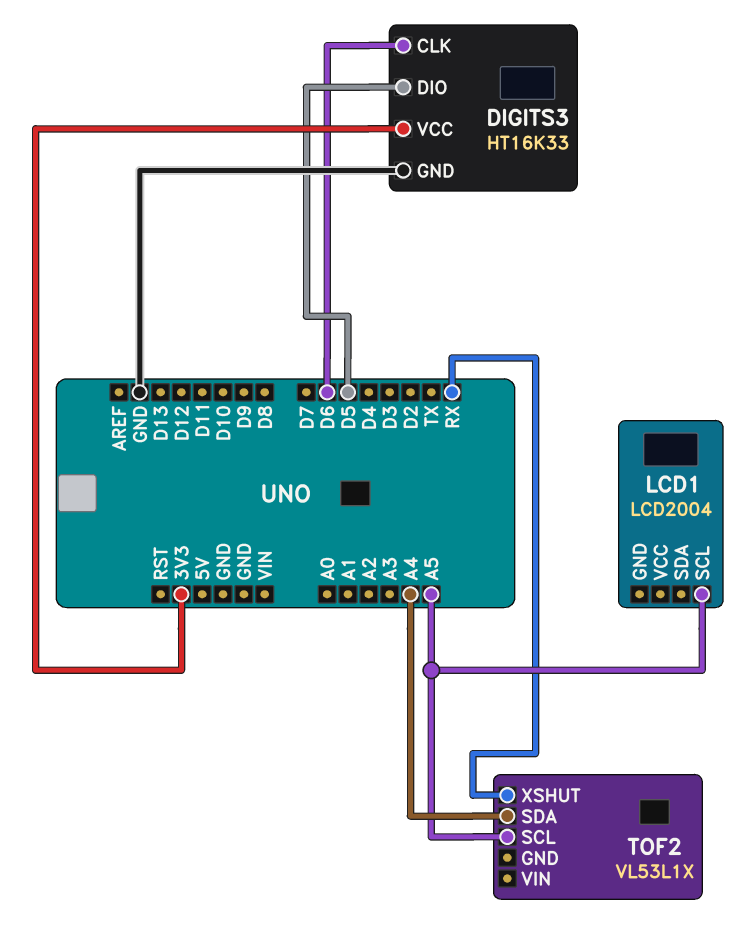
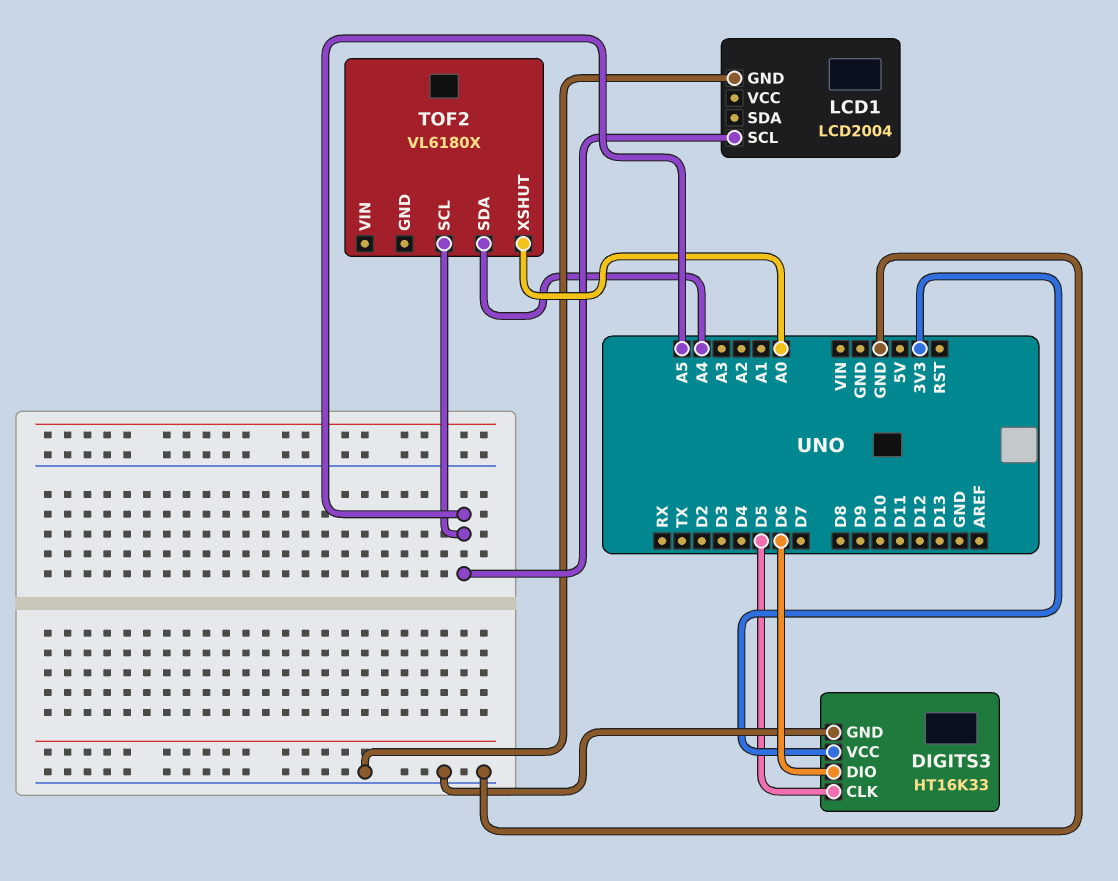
DIGITS3 pin CLK: D6 -> D5
DIGITS3 pin DIO: D5 -> D6
LCD1 pin GND: none -> GND
TOF2: VL53L1X -> VL6180X
TOF2 pin XSHUT: RX -> A0

